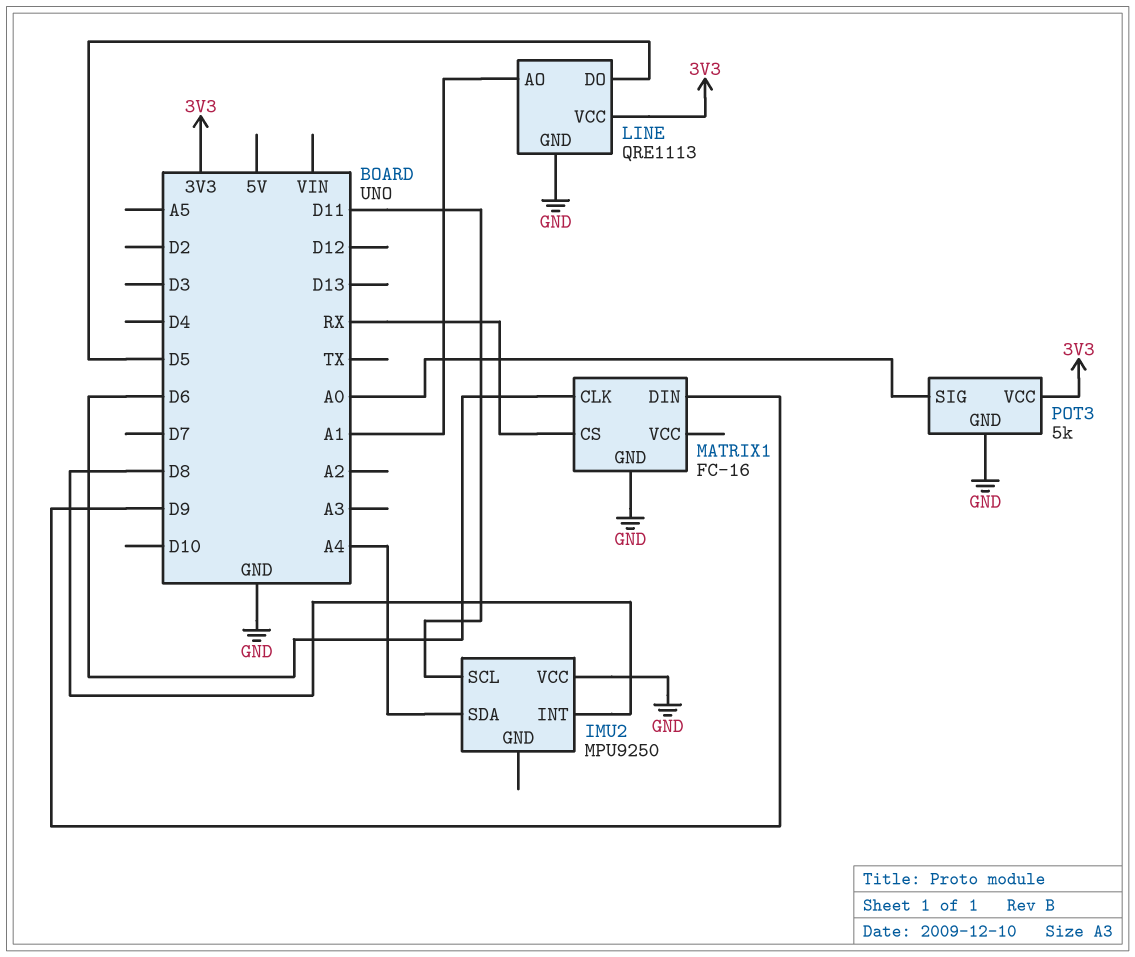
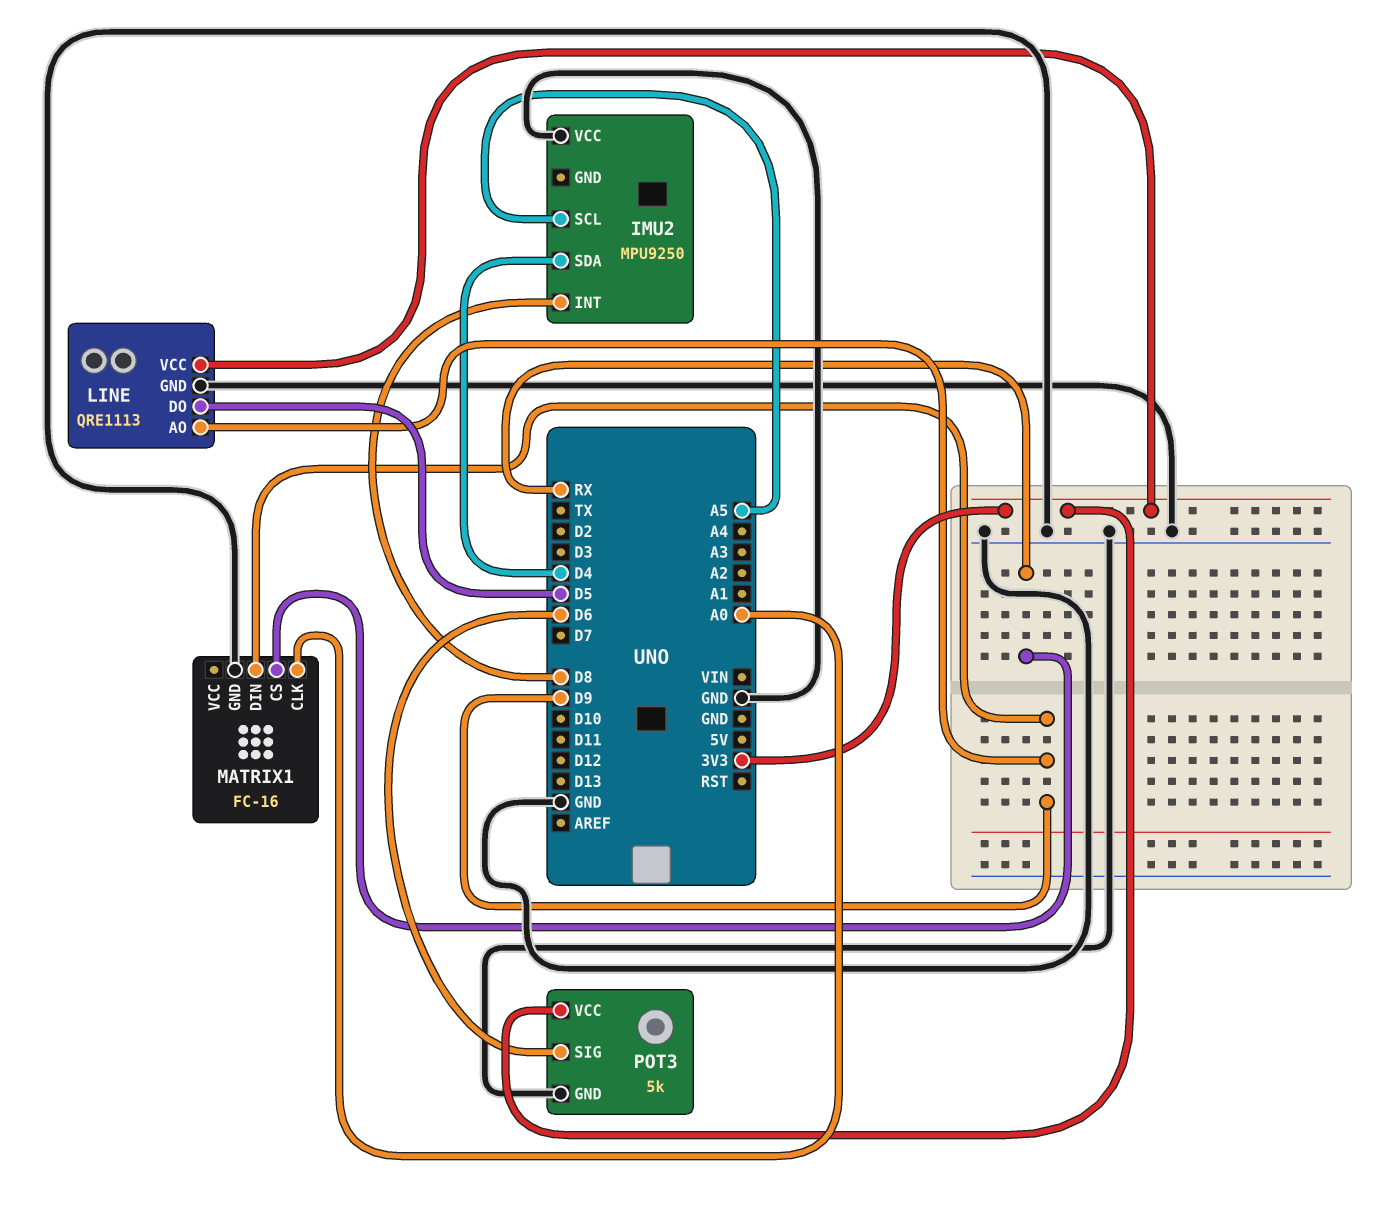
IMU2 pin SCL: D11 -> A5
IMU2 pin SDA: A4 -> D4
LINE pin AO: A1 -> D9
MATRIX1 pin CLK: D6 -> A0
POT3 pin SIG: A0 -> D6

